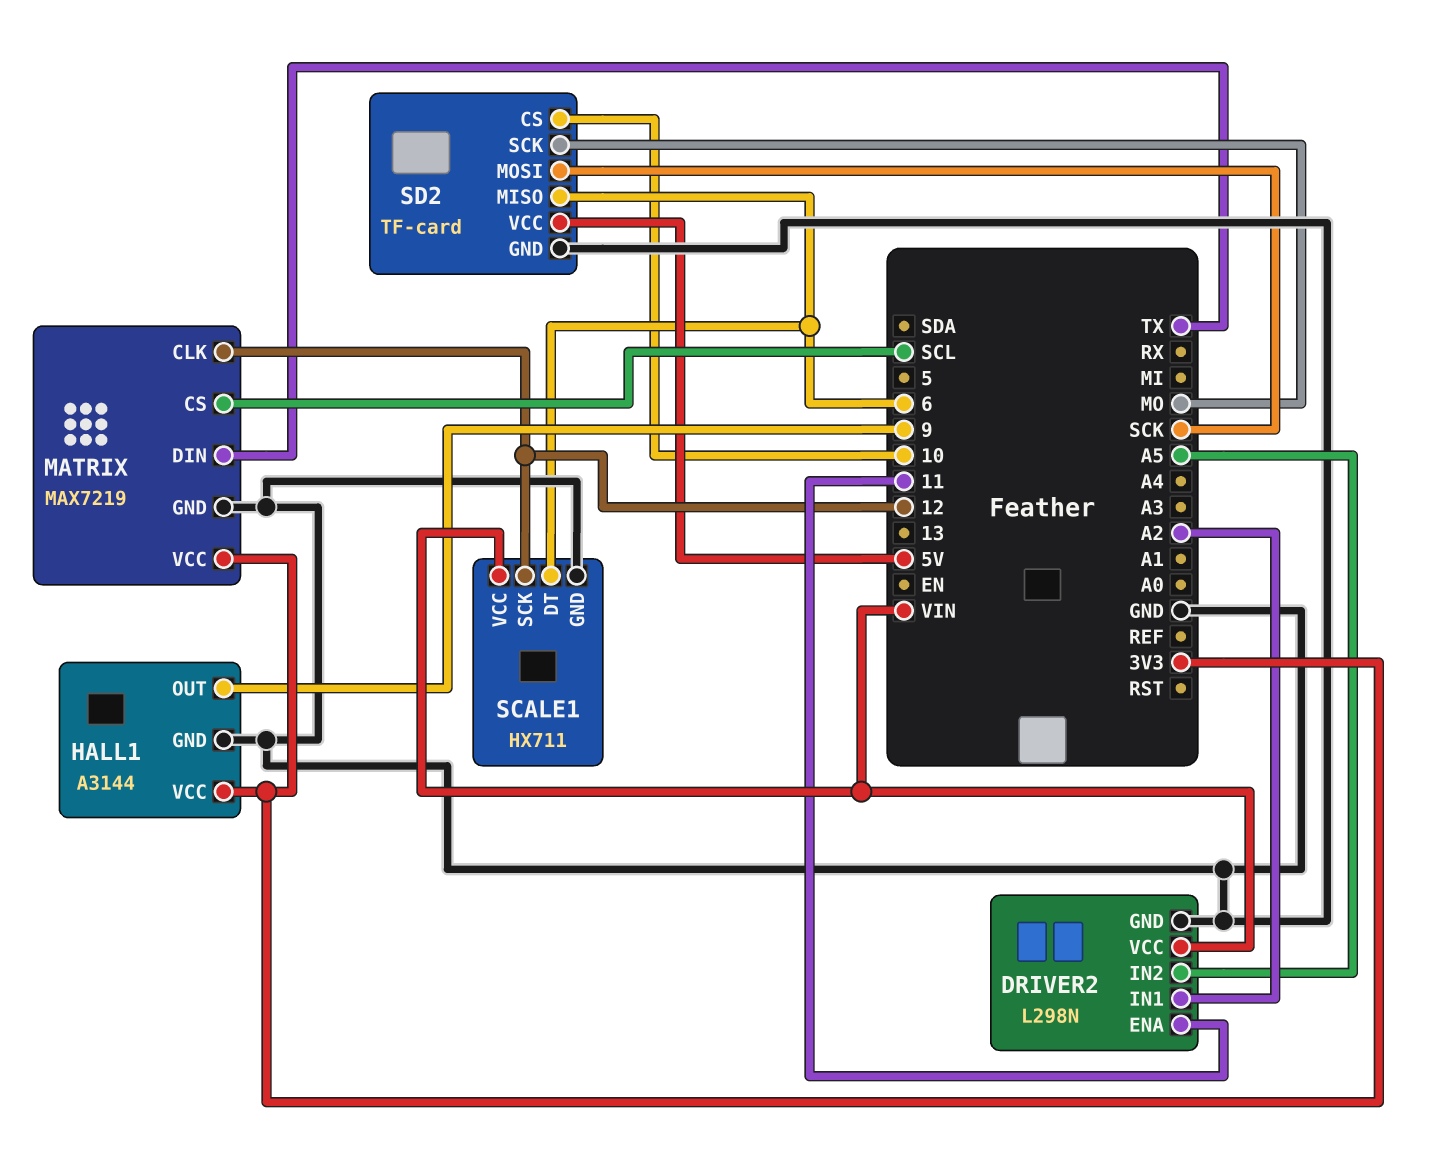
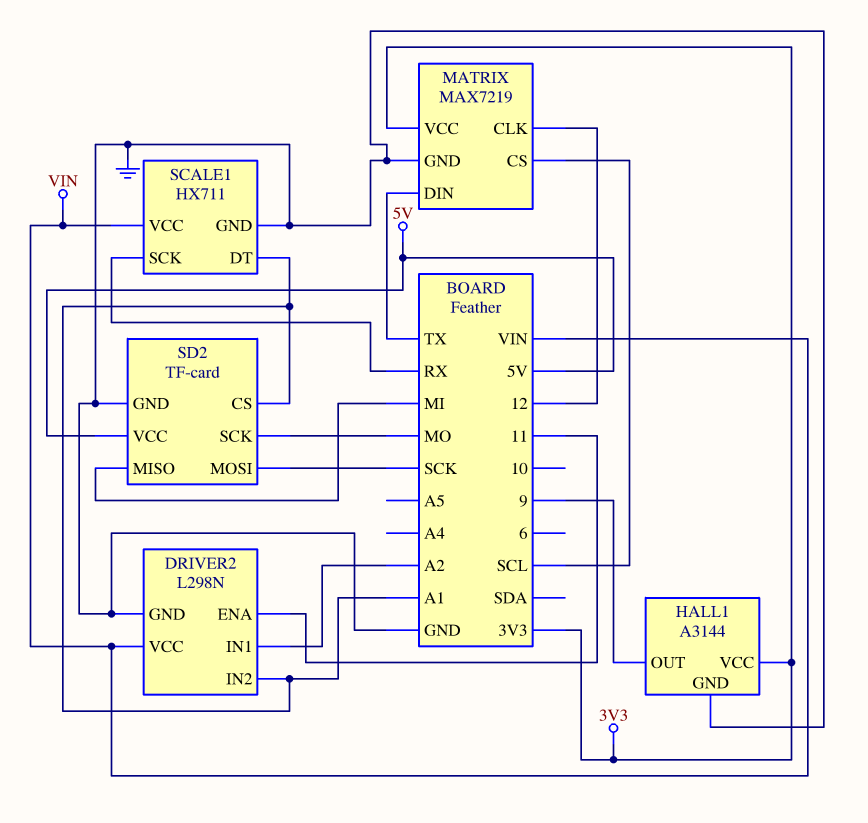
DRIVER2 pin IN2: A5 -> A1
SCALE1 pin DT: 6 -> A1
SCALE1 pin SCK: 12 -> RX
SD2 pin CS: 10 -> A1
SD2 pin MISO: 6 -> MI

